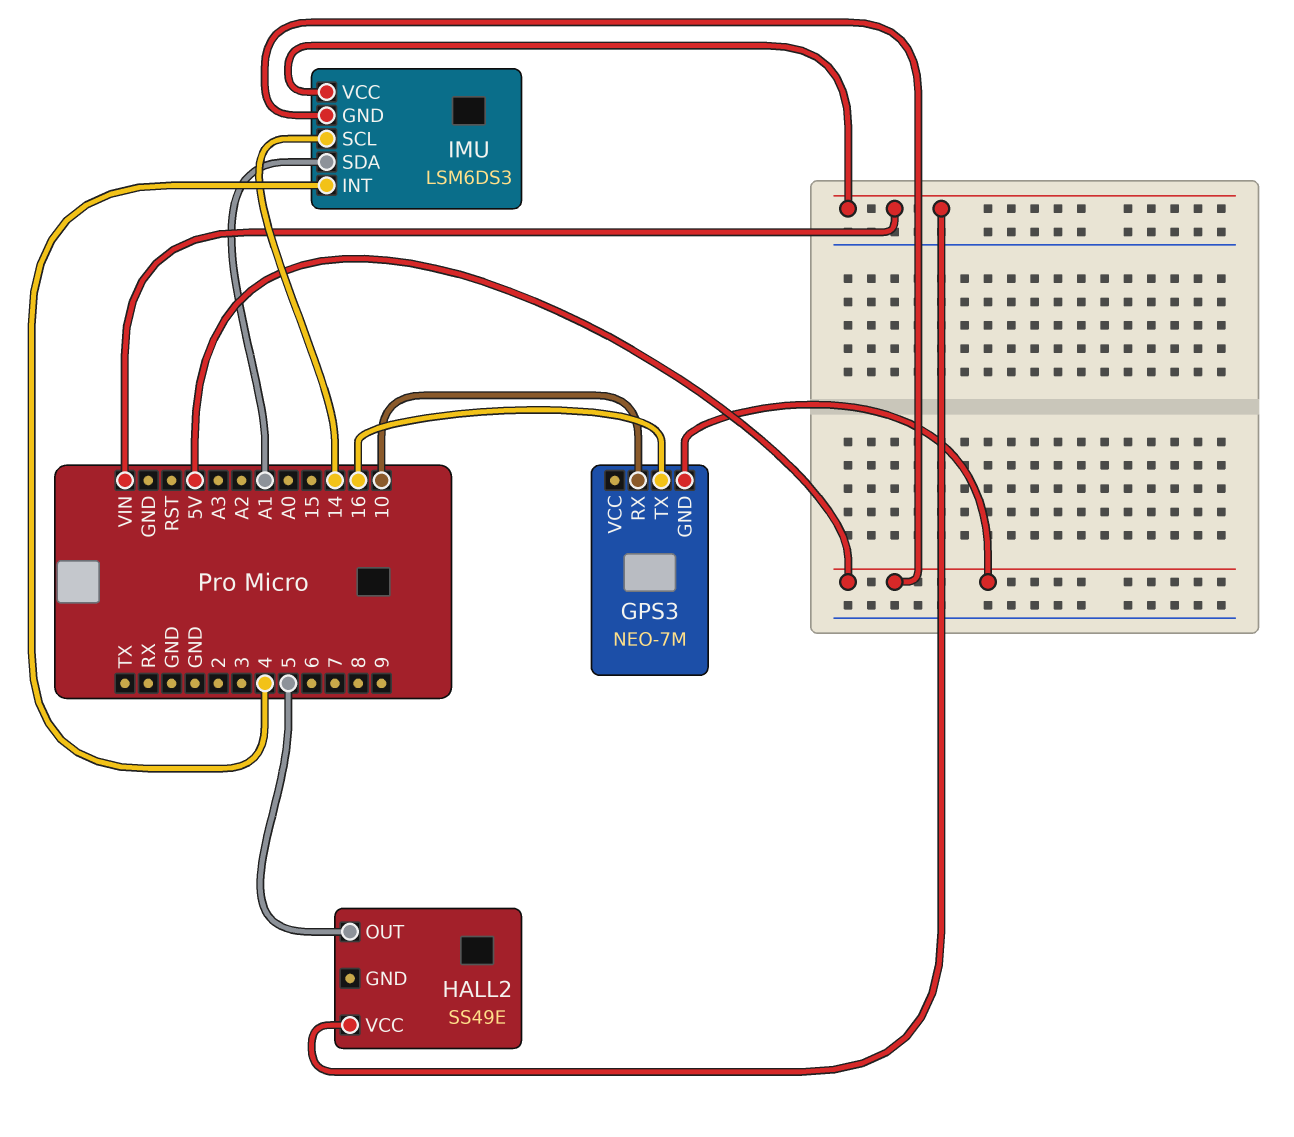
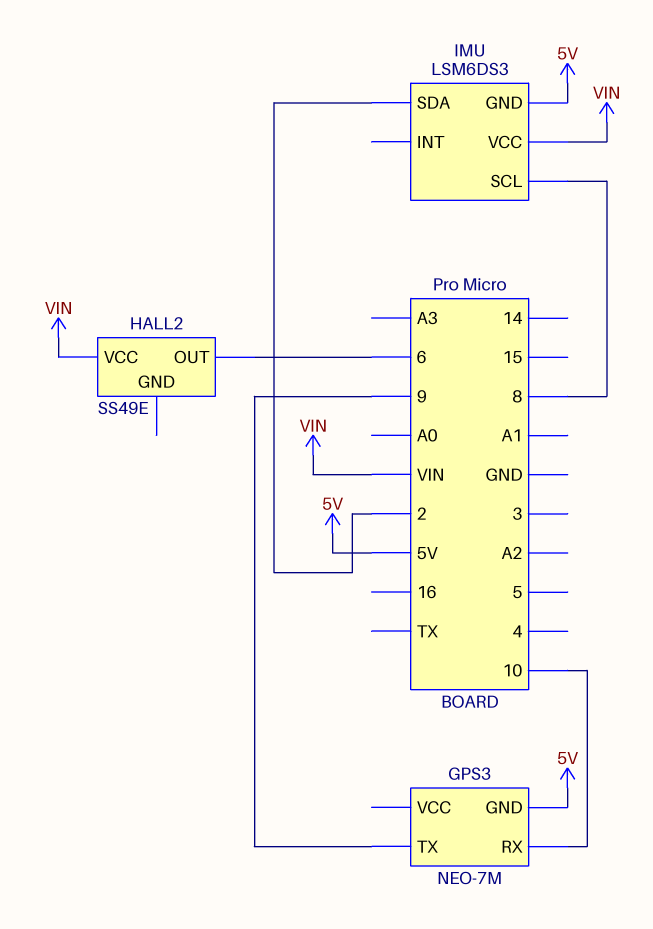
GPS3 pin TX: 16 -> 9
HALL2 pin OUT: 5 -> 6
IMU pin INT: 4 -> none
IMU pin SCL: 14 -> 8
IMU pin SDA: A1 -> 2

